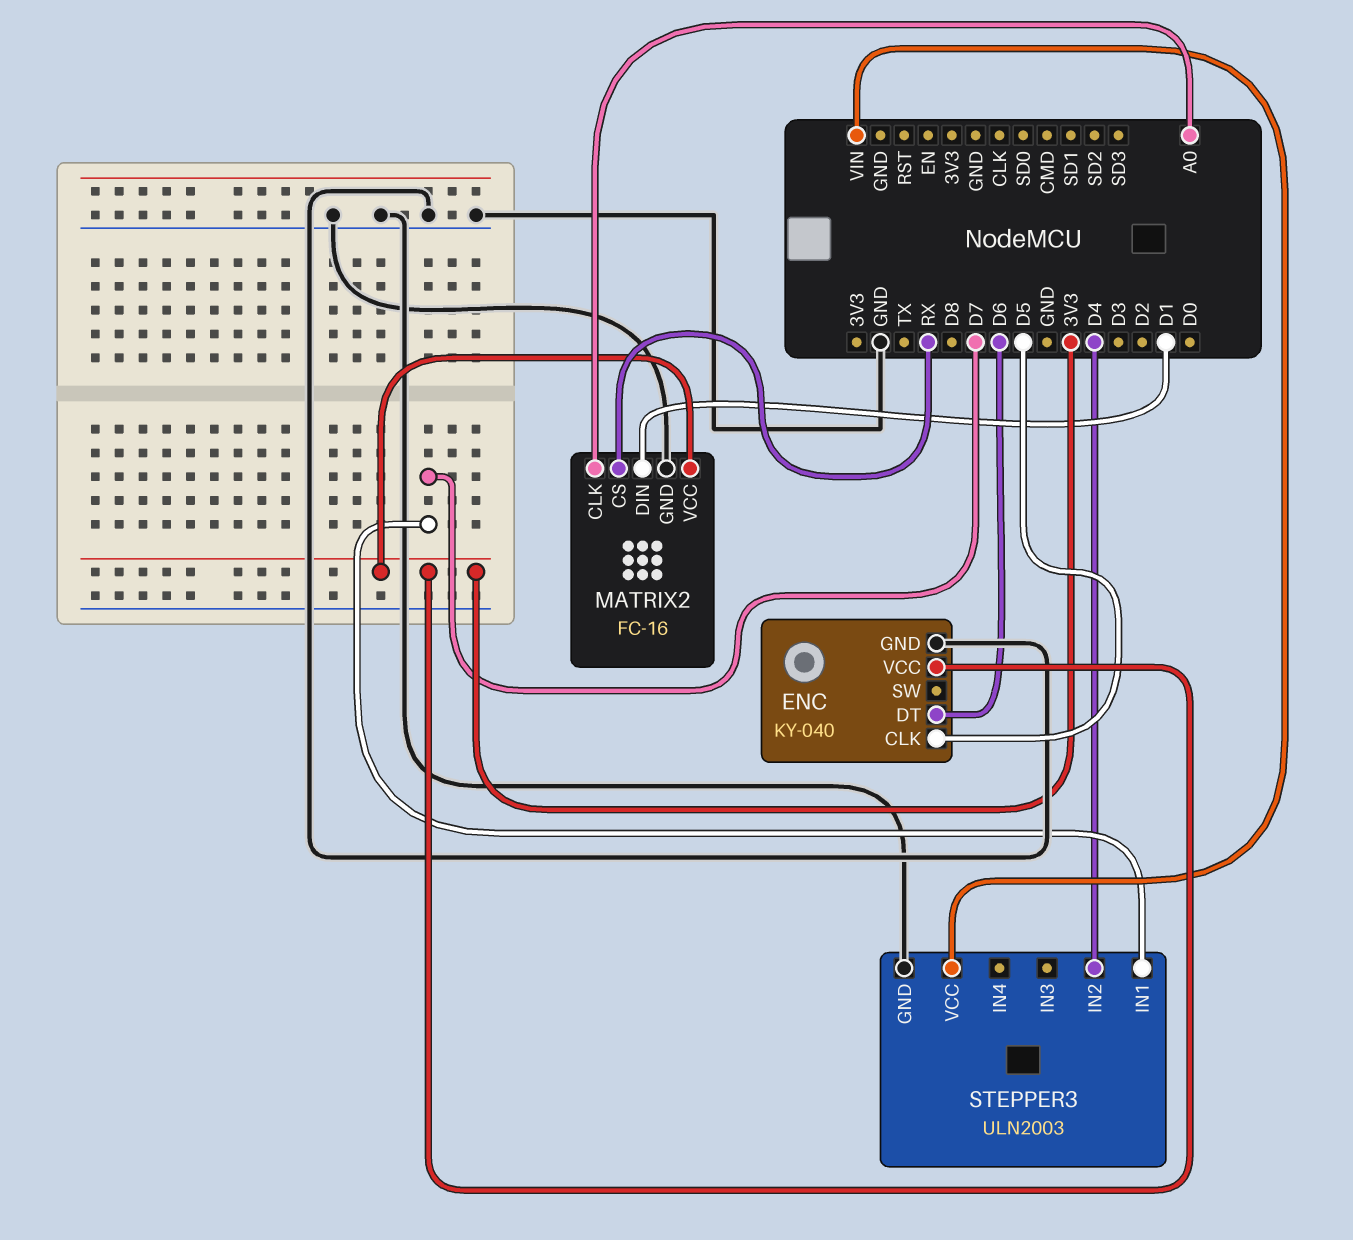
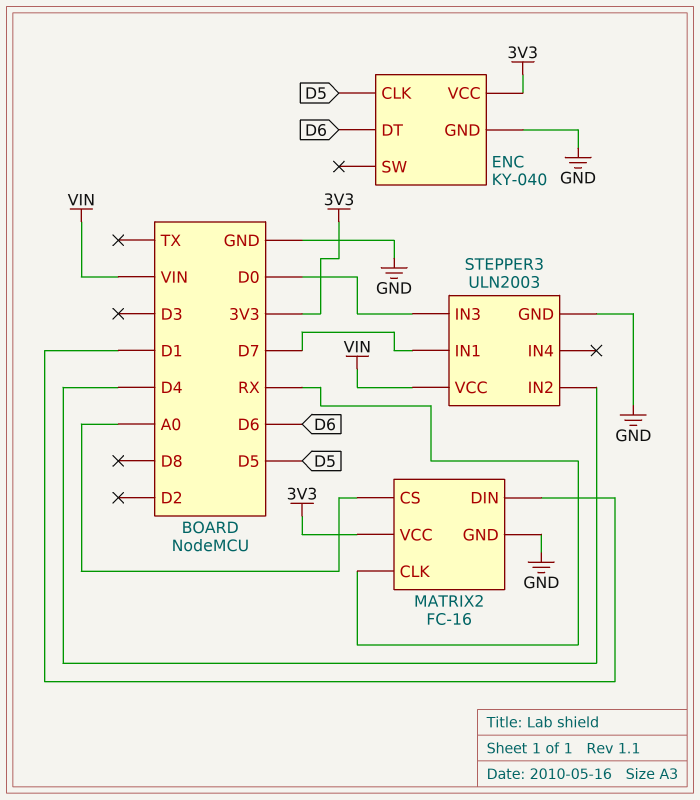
MATRIX2 pin CLK: A0 -> RX
MATRIX2 pin CS: RX -> A0
STEPPER3 pin IN3: none -> D0

